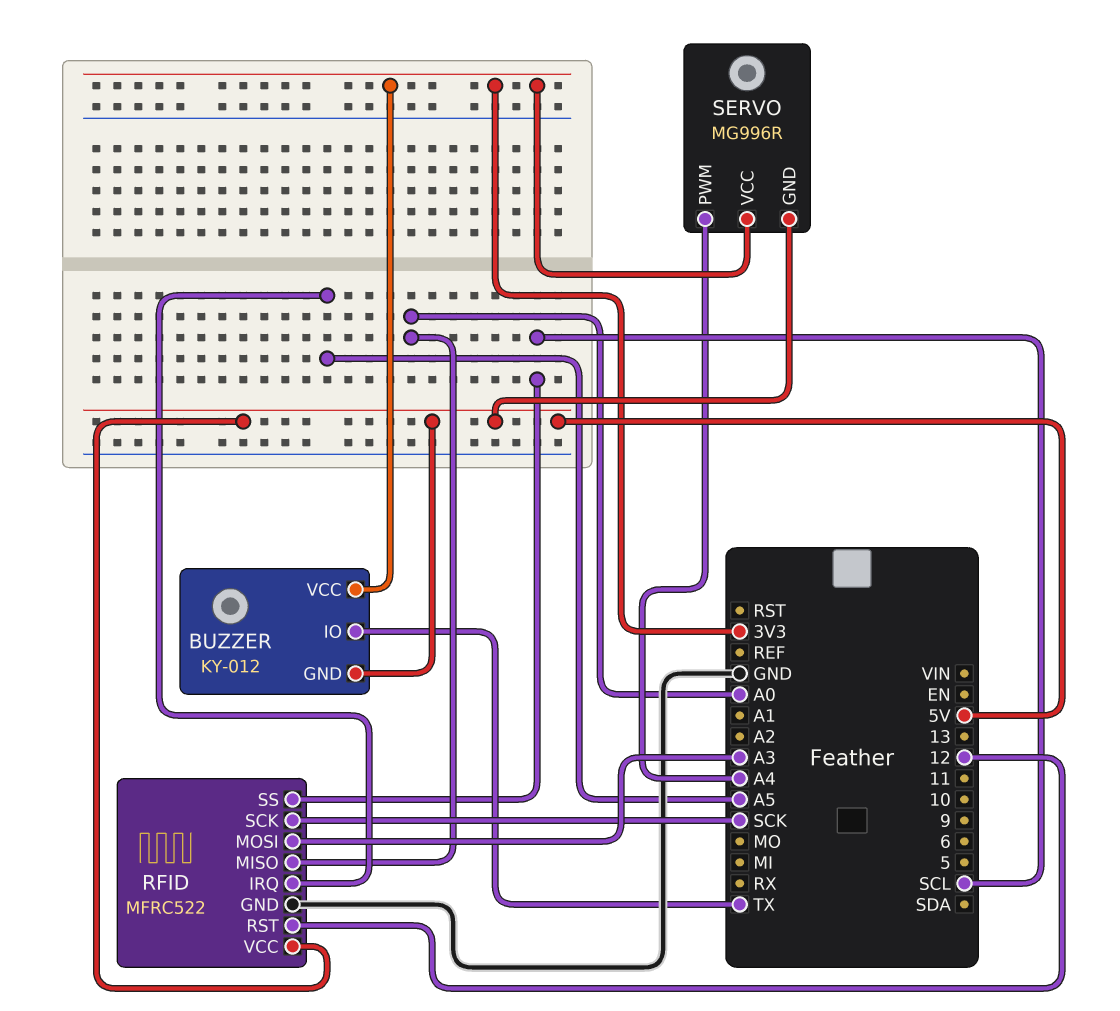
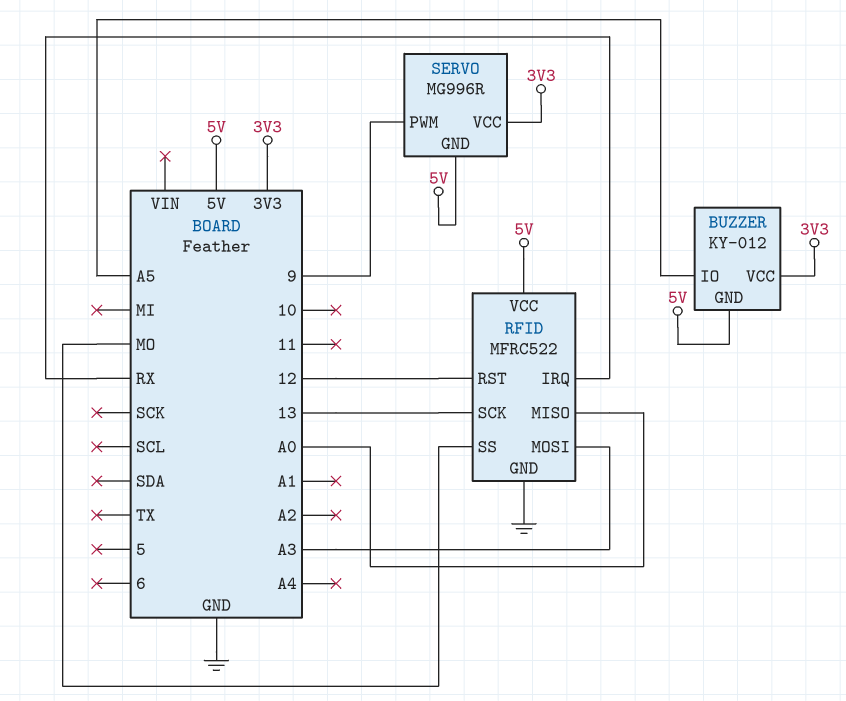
BUZZER pin IO: TX -> A5
RFID pin IRQ: A5 -> RX
RFID pin SCK: SCK -> 13
RFID pin SS: SCL -> MO
SERVO pin PWM: A4 -> 9

